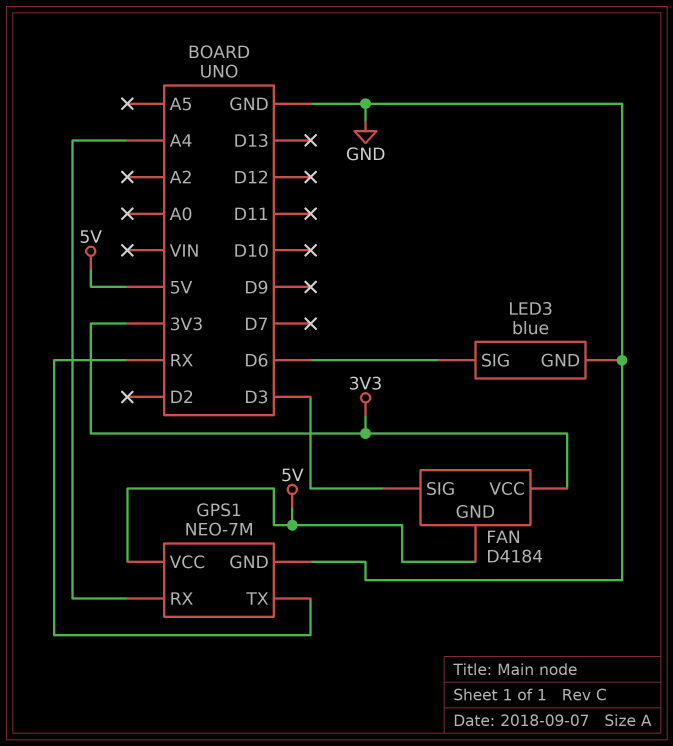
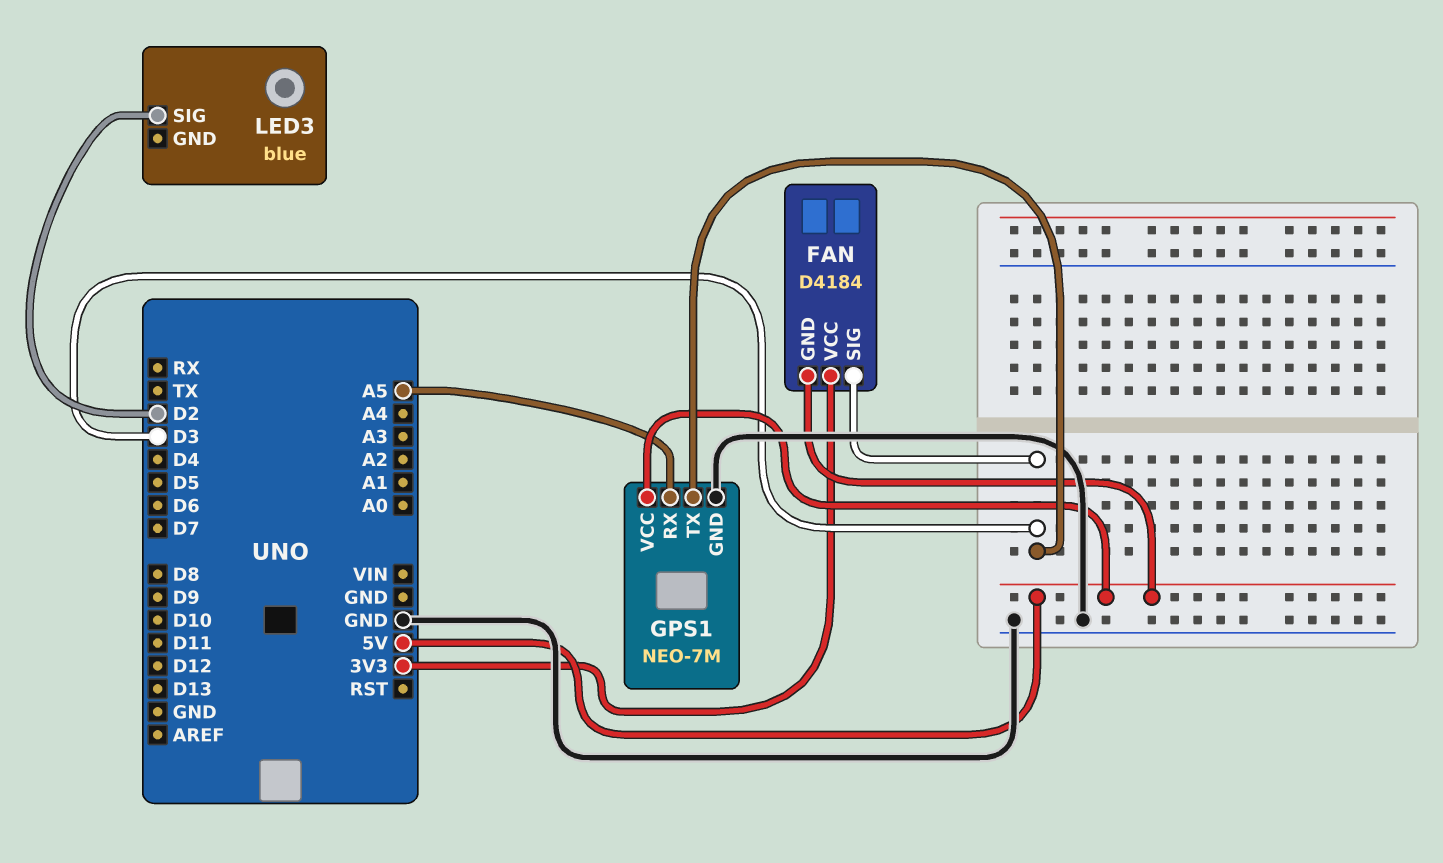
GPS1 pin RX: A4 -> A5
GPS1 pin TX: RX -> D3
LED3 pin GND: GND -> none
LED3 pin SIG: D6 -> D2

